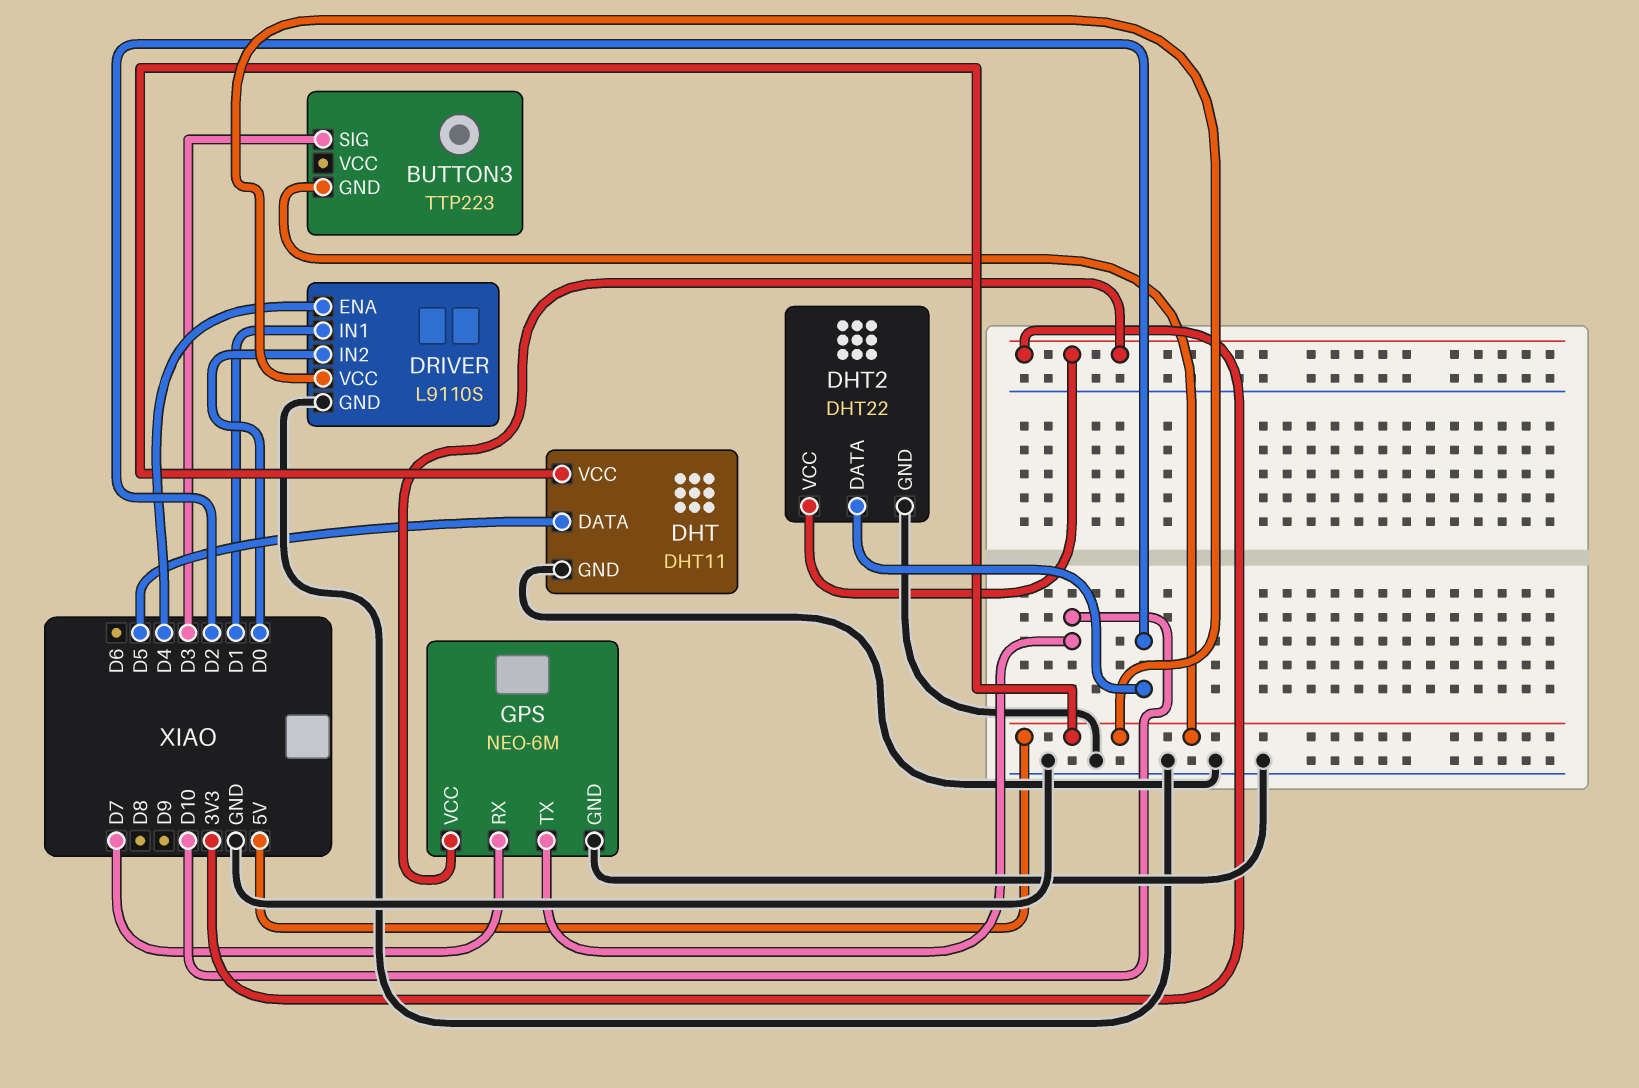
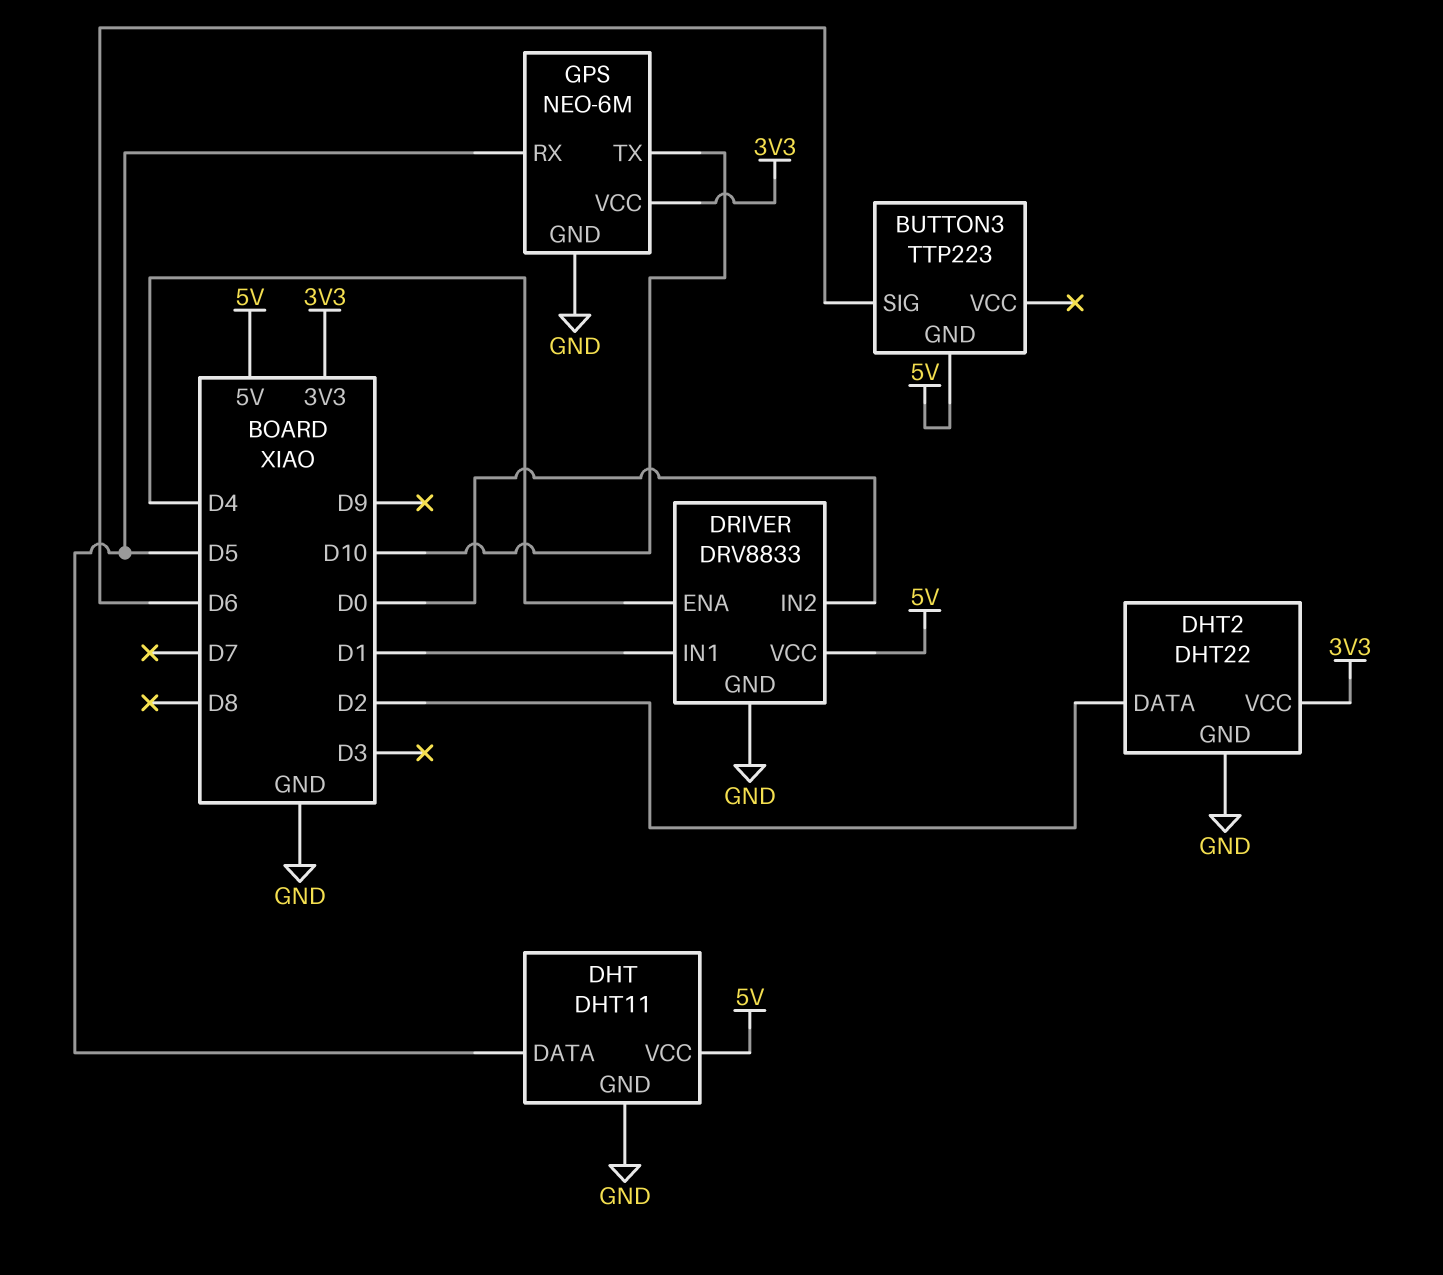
BUTTON3 pin SIG: D3 -> D6
DRIVER: L9110S -> DRV8833
GPS pin RX: D7 -> D5

